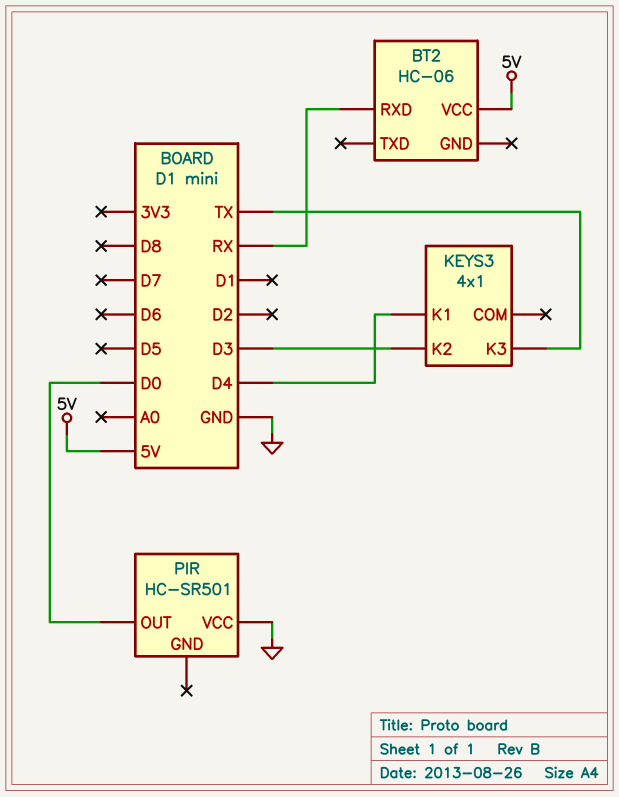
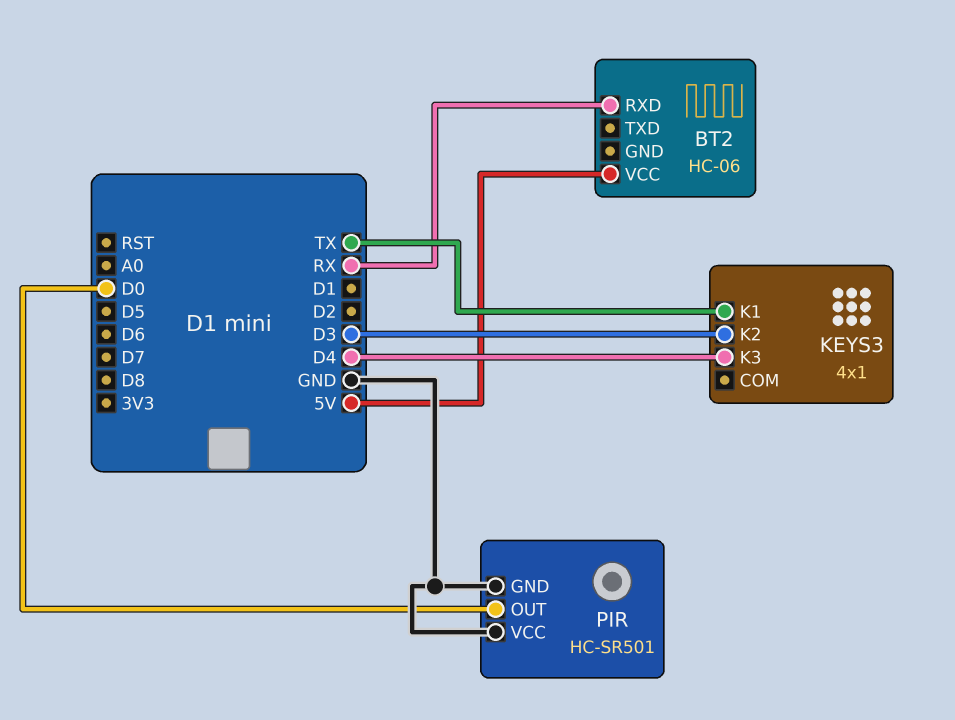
KEYS3 pin K1: D4 -> TX
KEYS3 pin K3: TX -> D4
PIR pin GND: none -> GND

